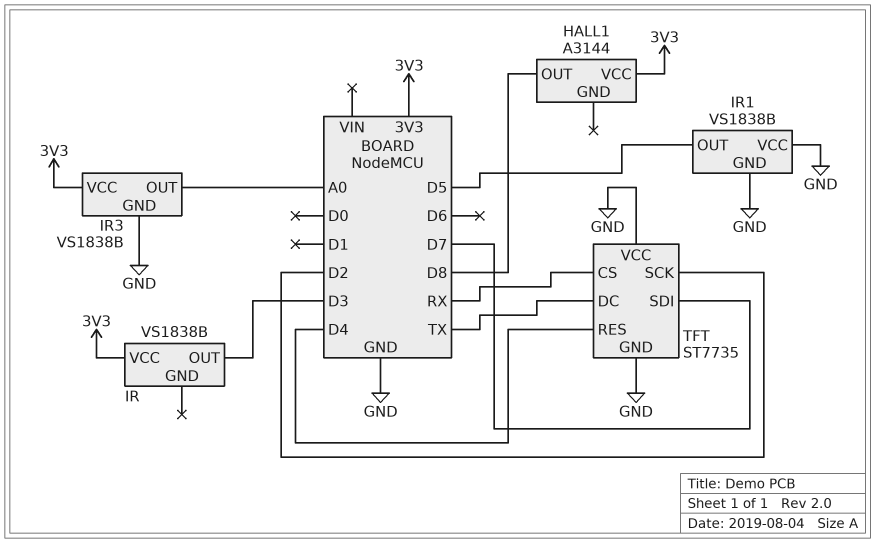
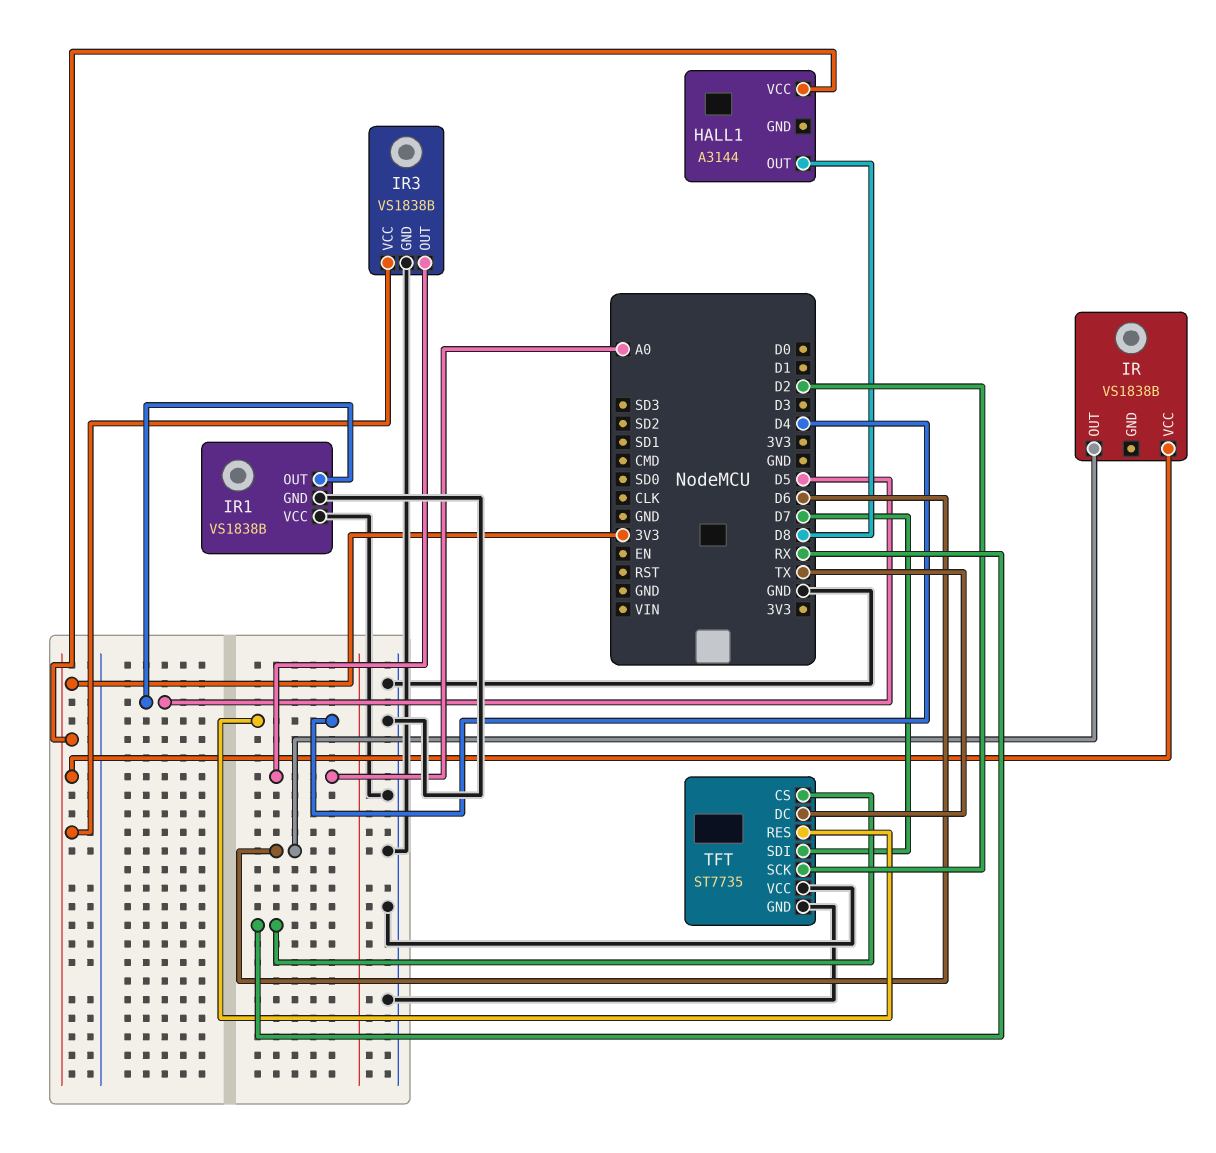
IR pin OUT: D3 -> D6

